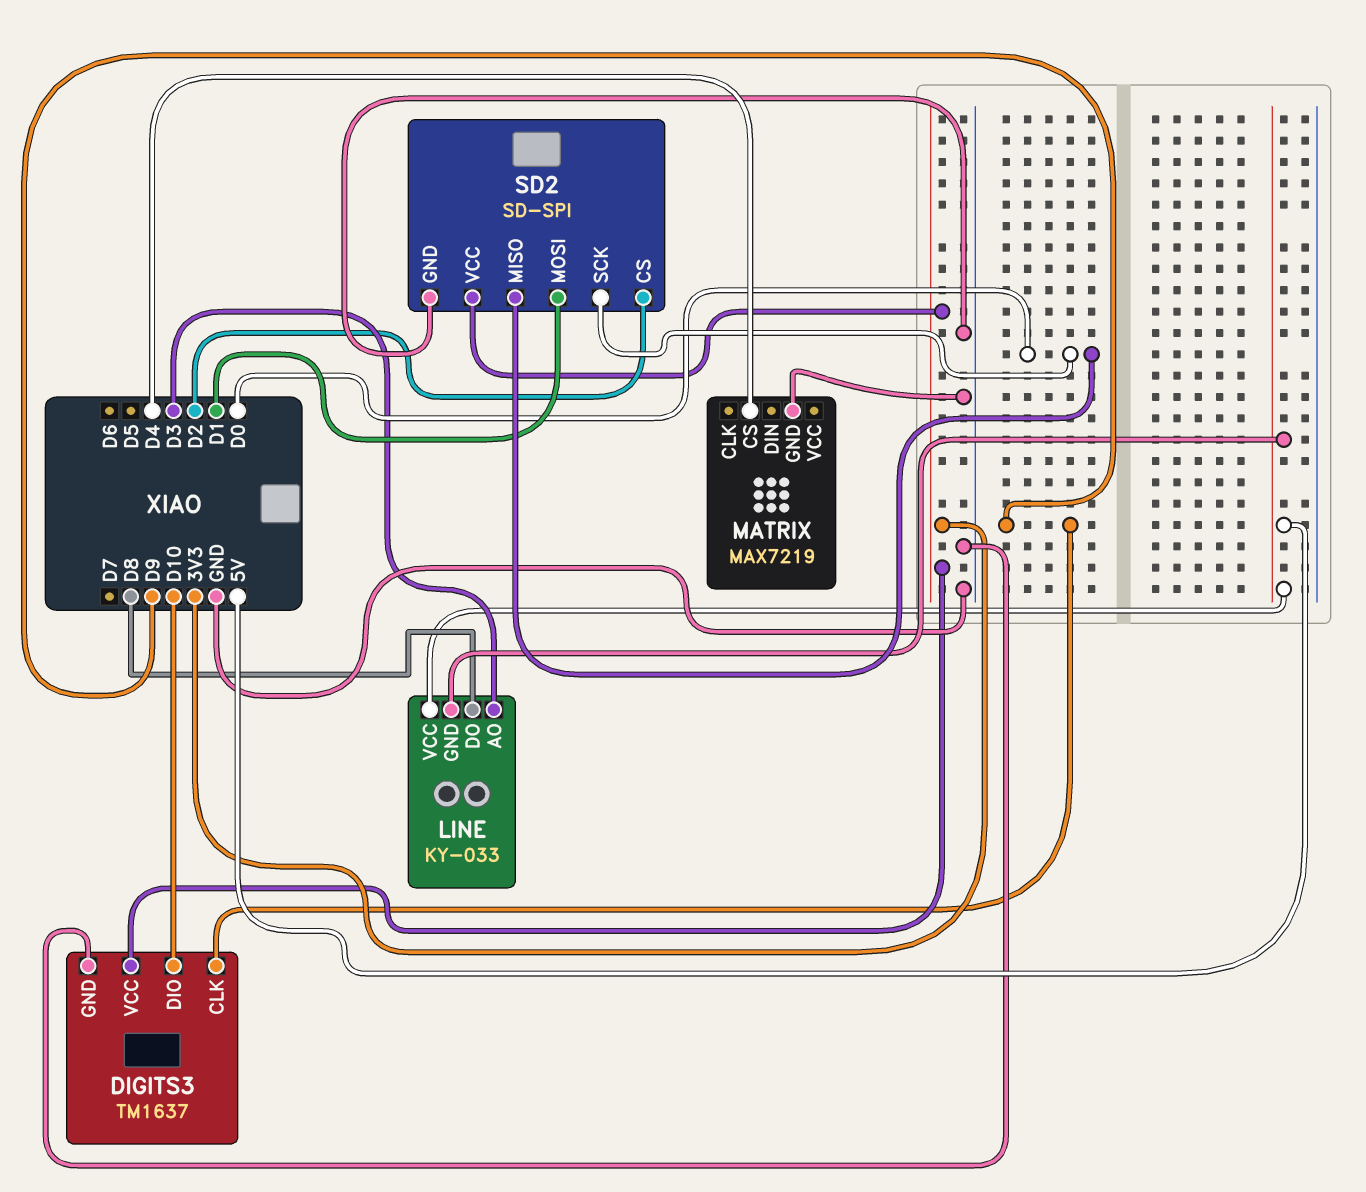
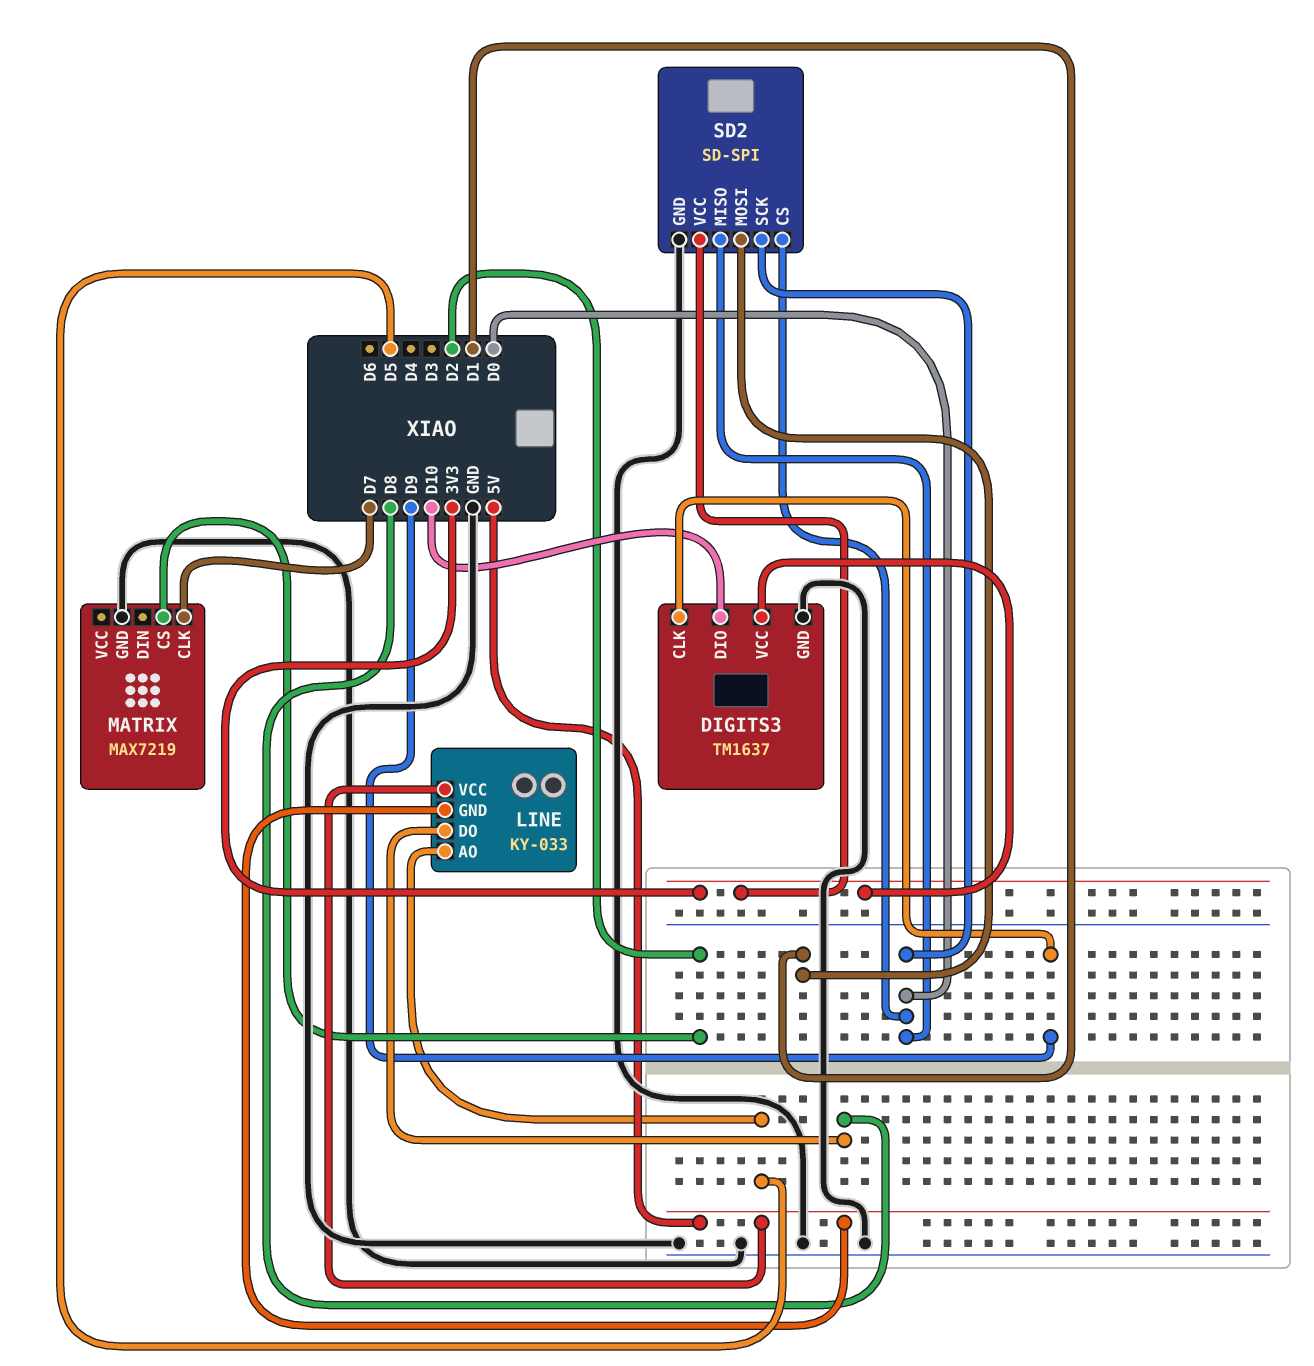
LINE pin AO: D3 -> D5
MATRIX pin CLK: none -> D7
MATRIX pin CS: D4 -> D2
SD2 pin CS: D2 -> D0

